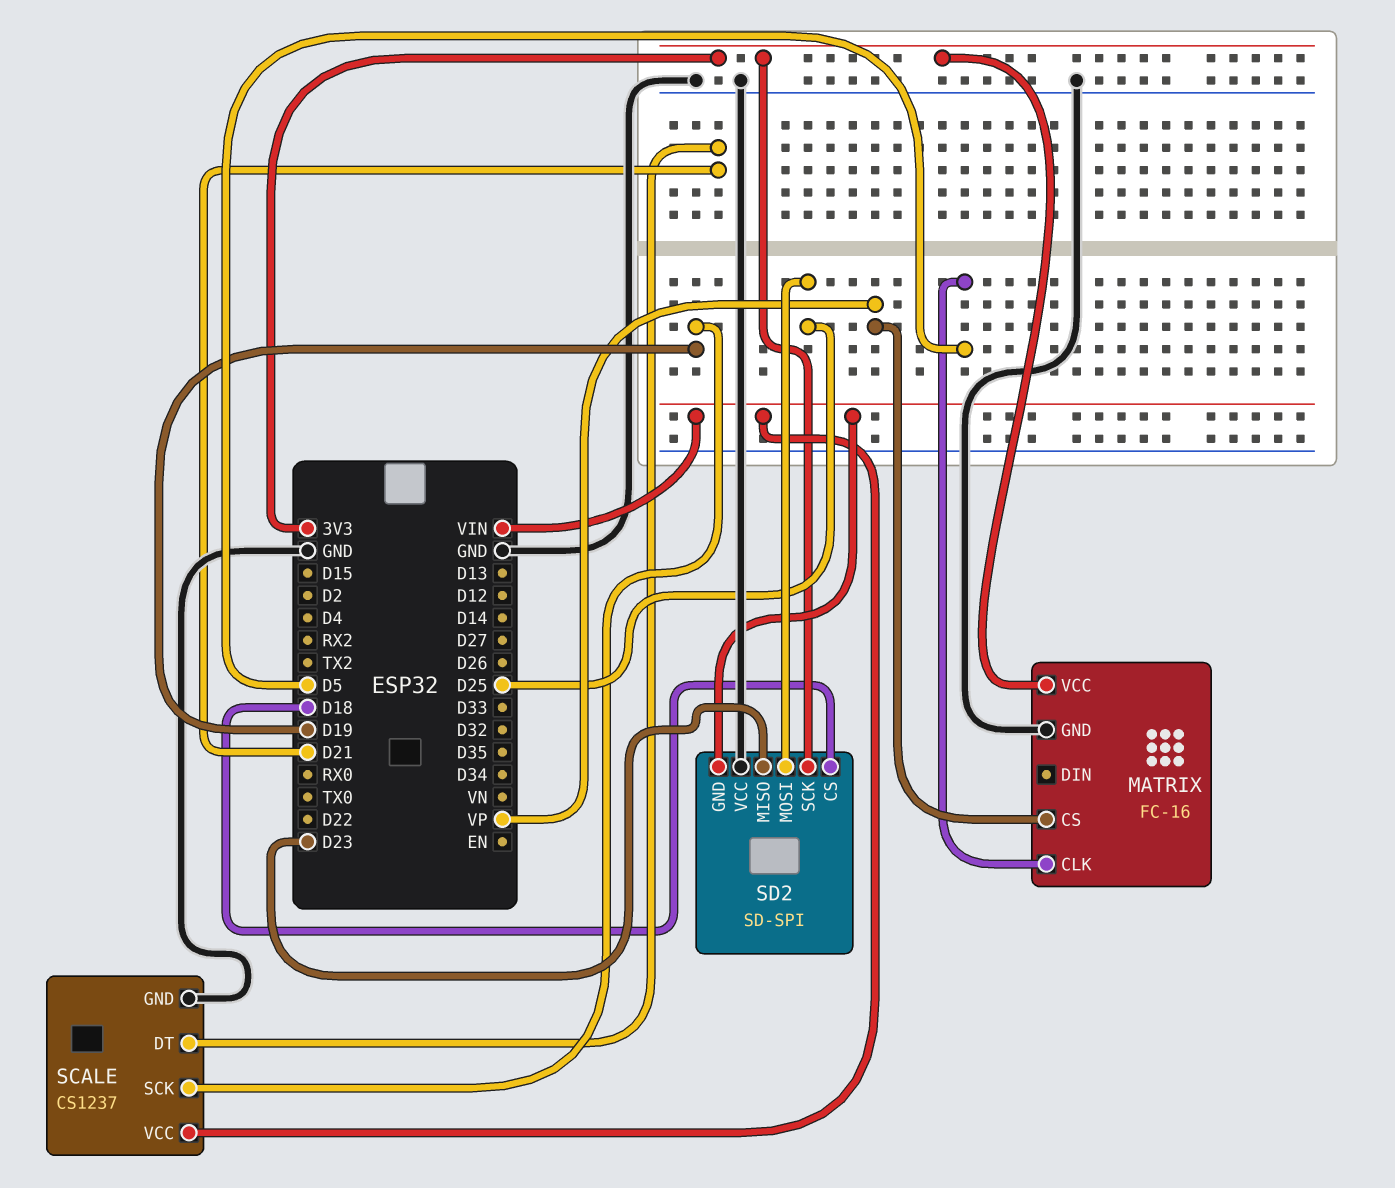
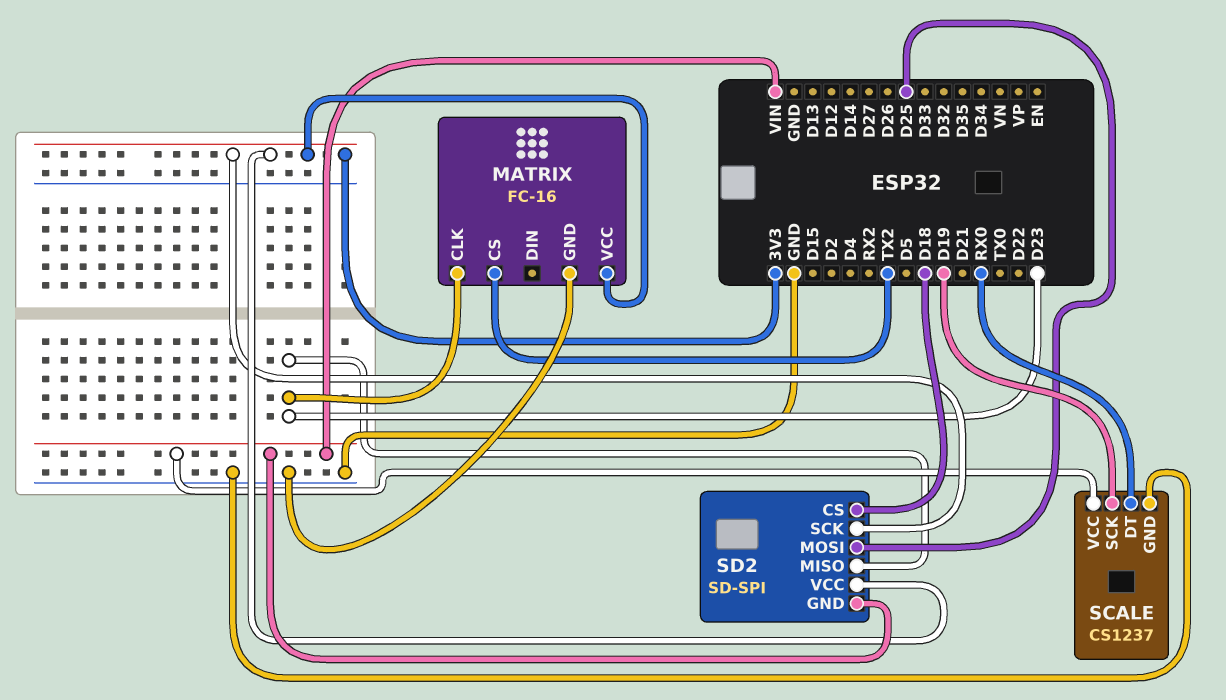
MATRIX pin CLK: D5 -> D23
MATRIX pin CS: VP -> TX2
SCALE pin DT: D21 -> RX0
SD2 pin VCC: GND -> 3V3

